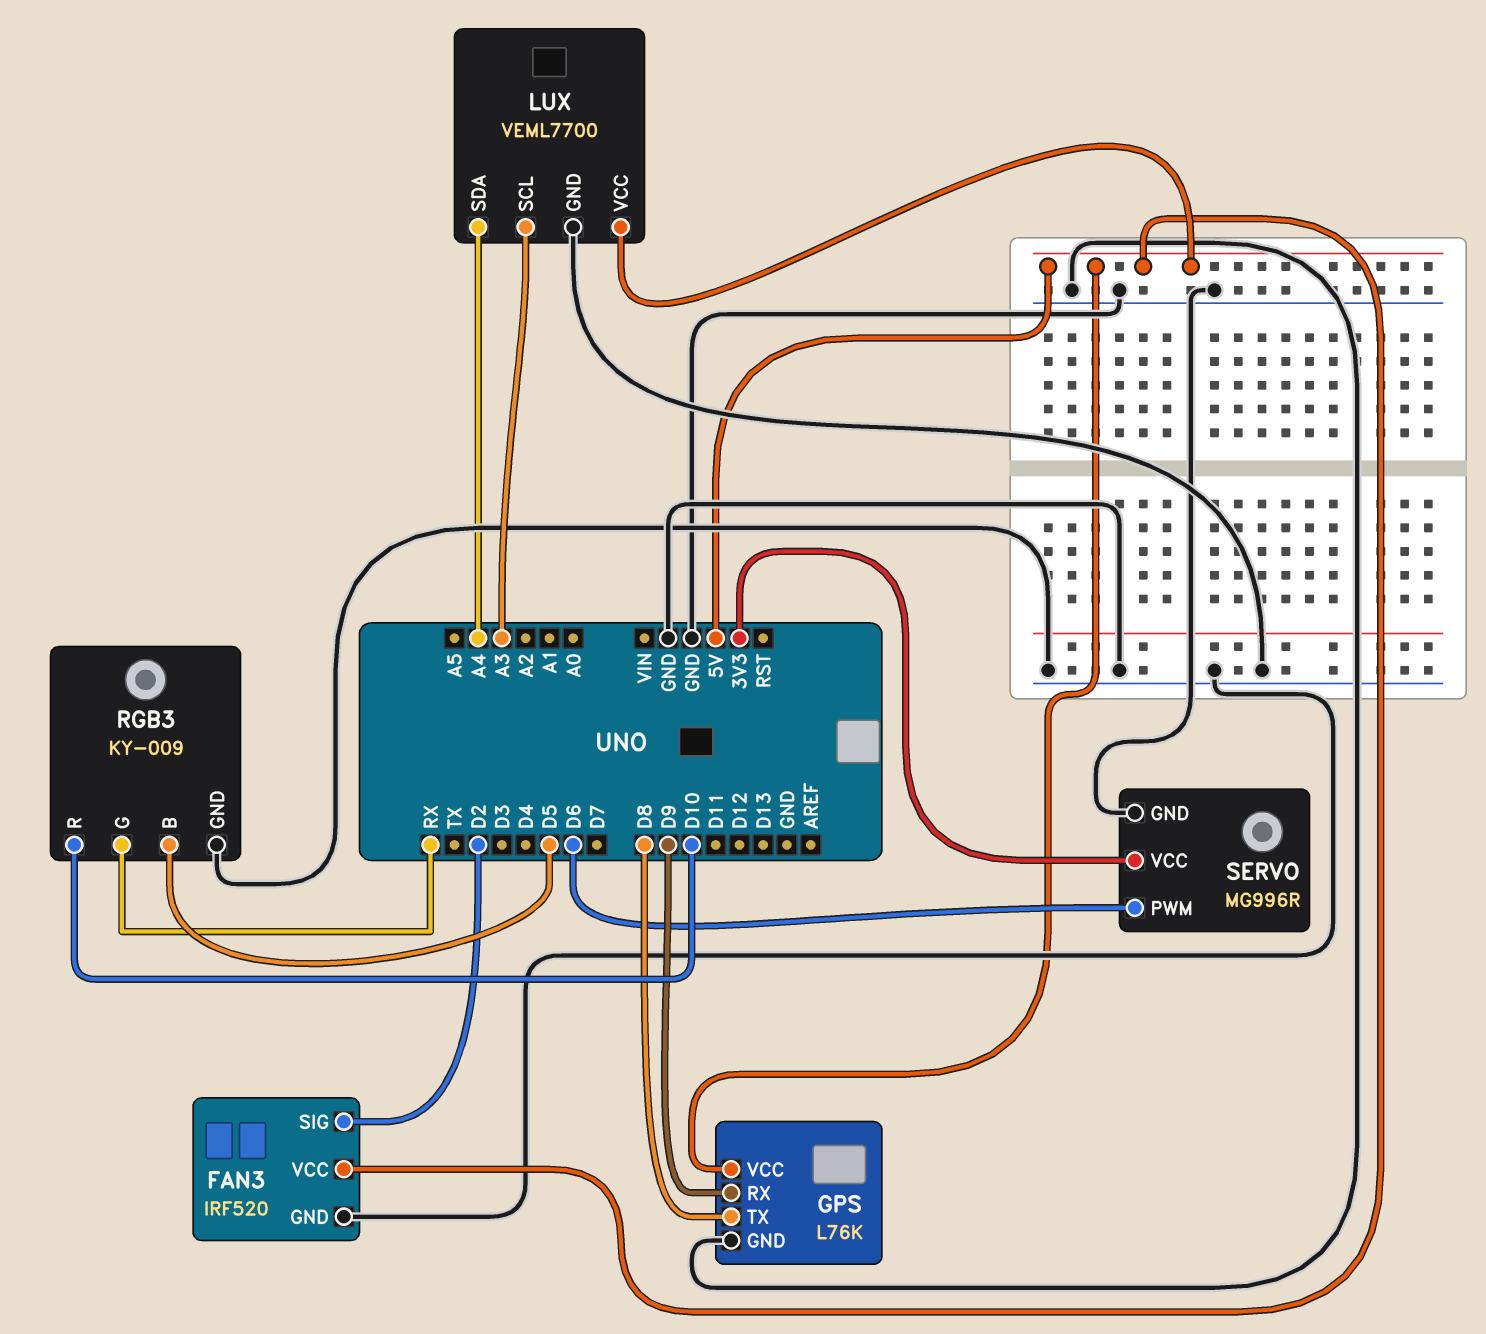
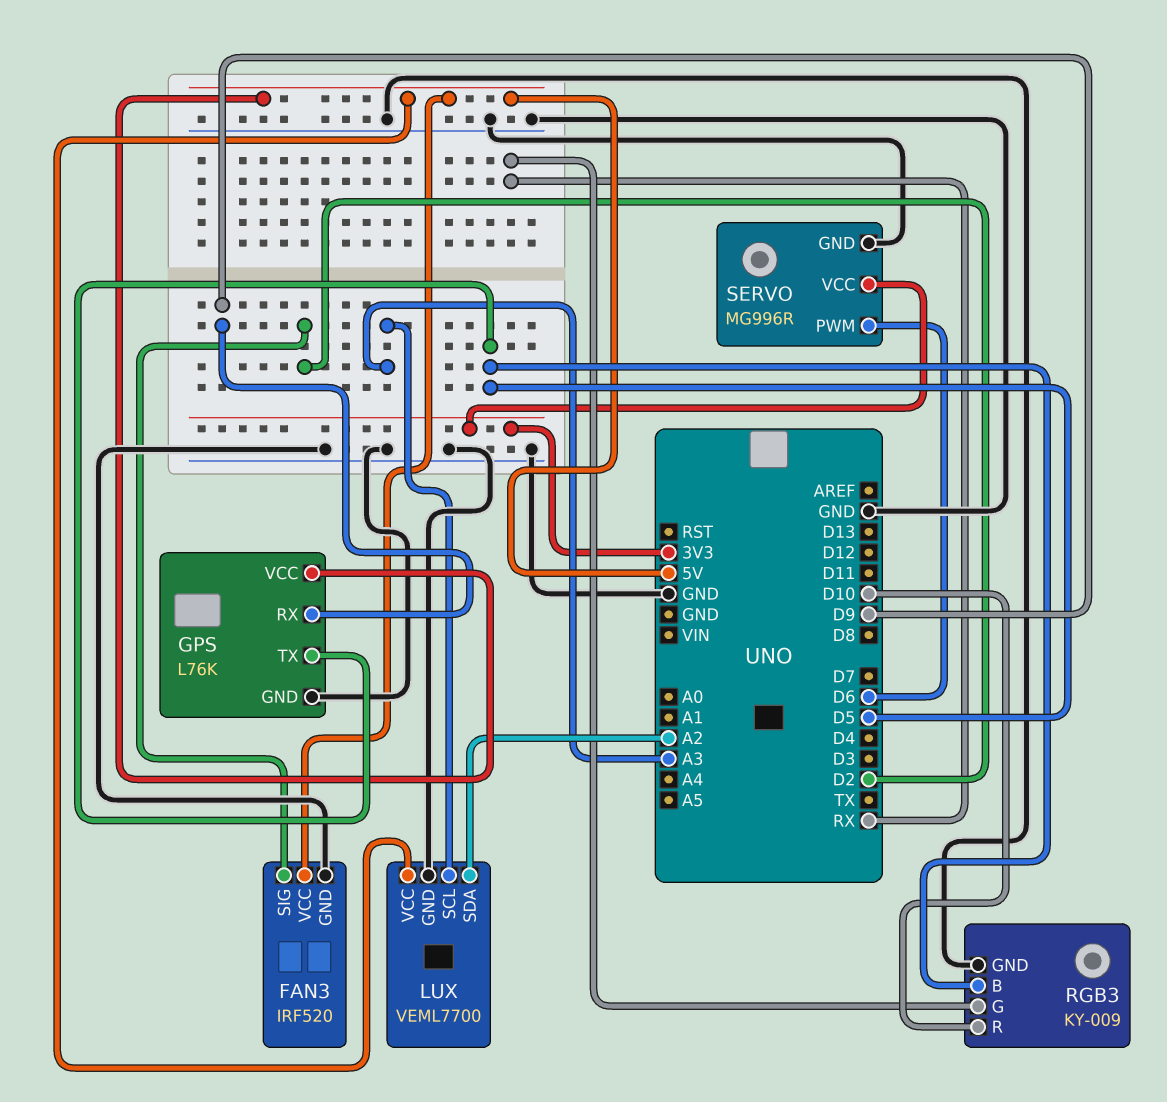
GPS pin TX: D8 -> D5
LUX pin SDA: A4 -> A2

